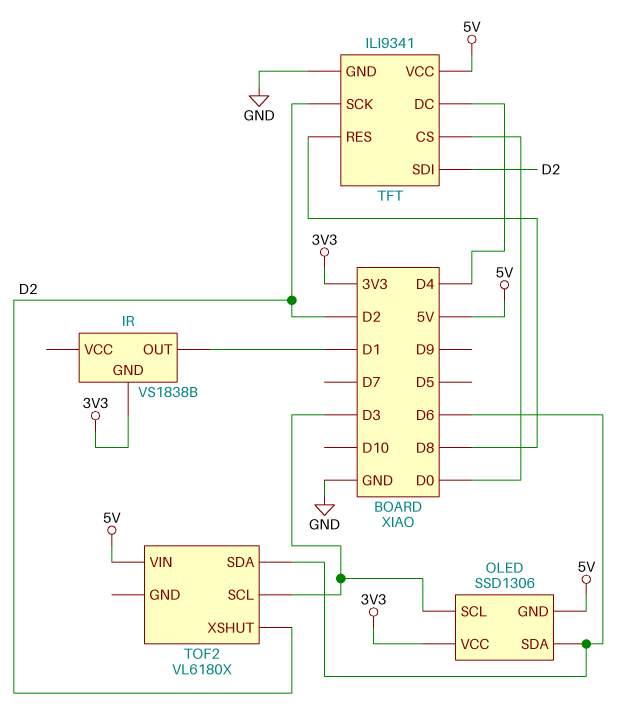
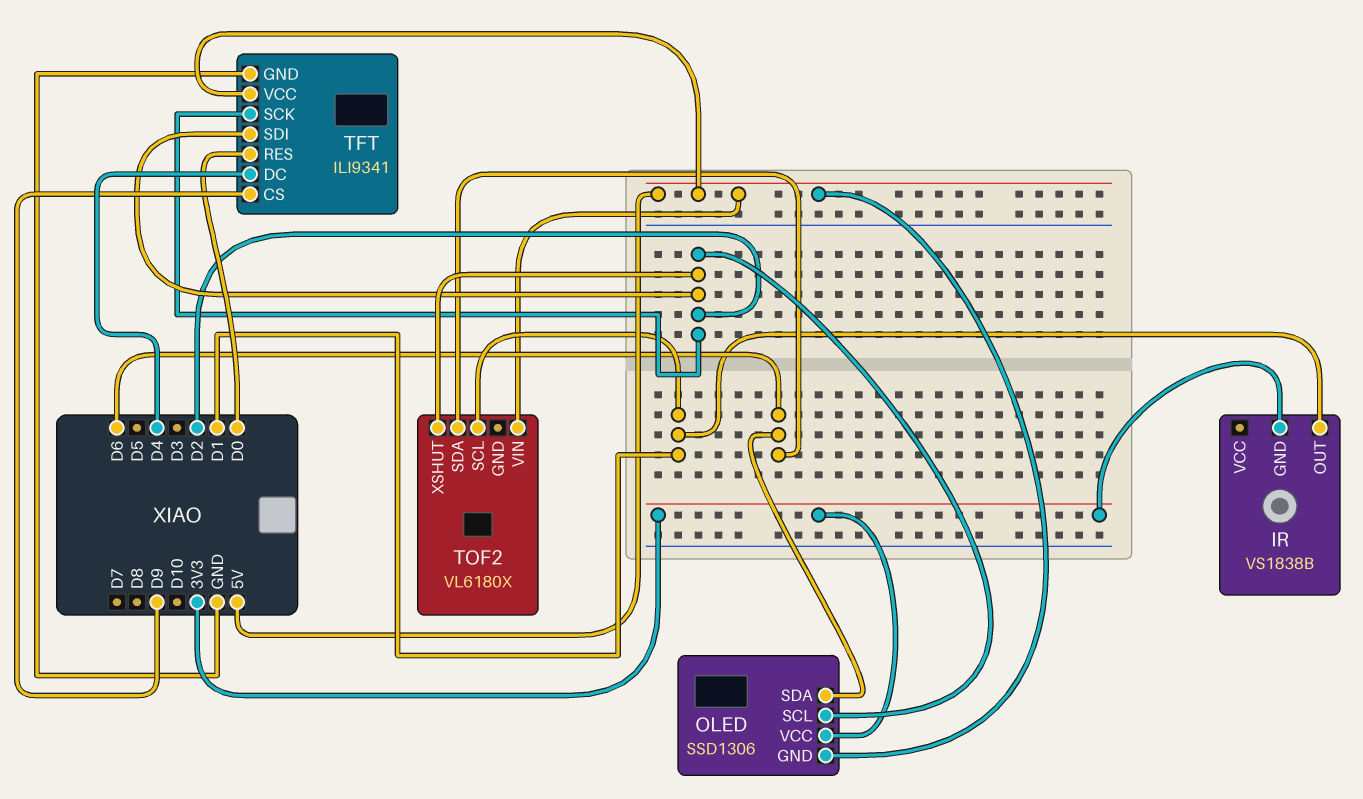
OLED pin SCL: D3 -> D2
TFT pin CS: D0 -> D9
TFT pin RES: D8 -> D0
TOF2 pin SCL: D3 -> D1

